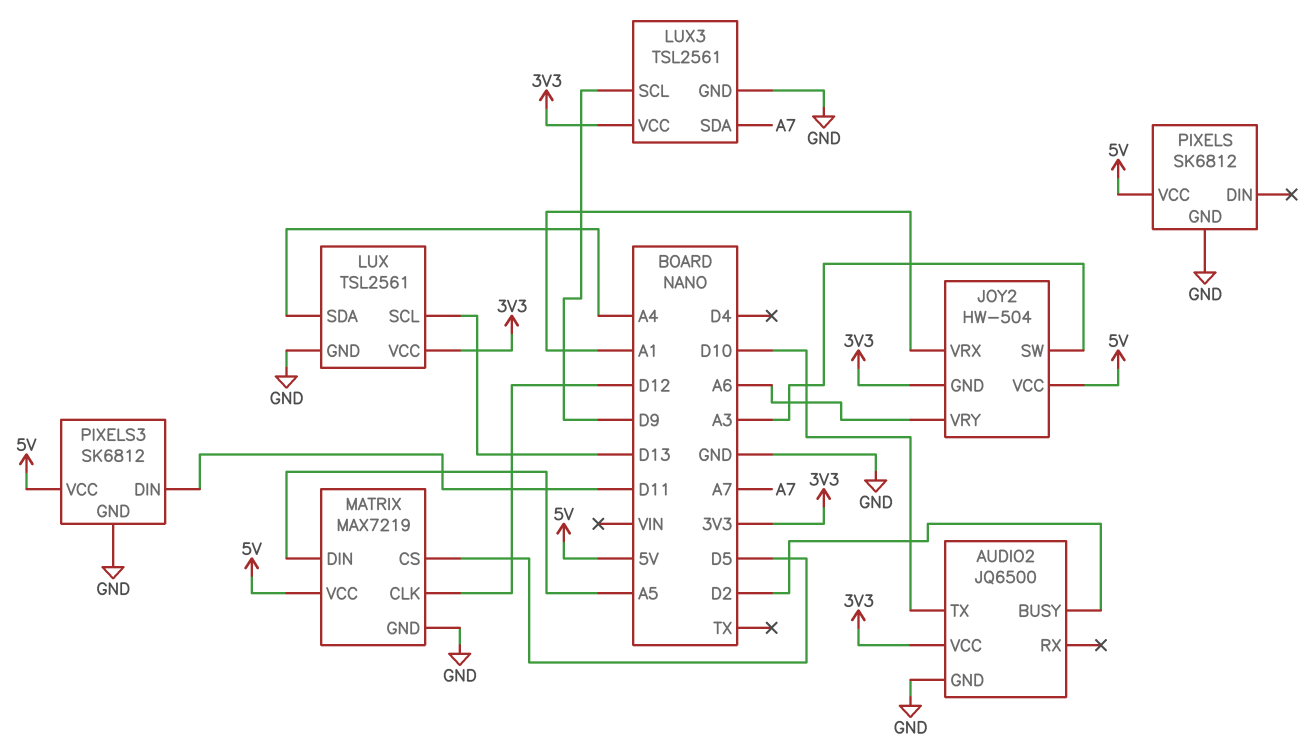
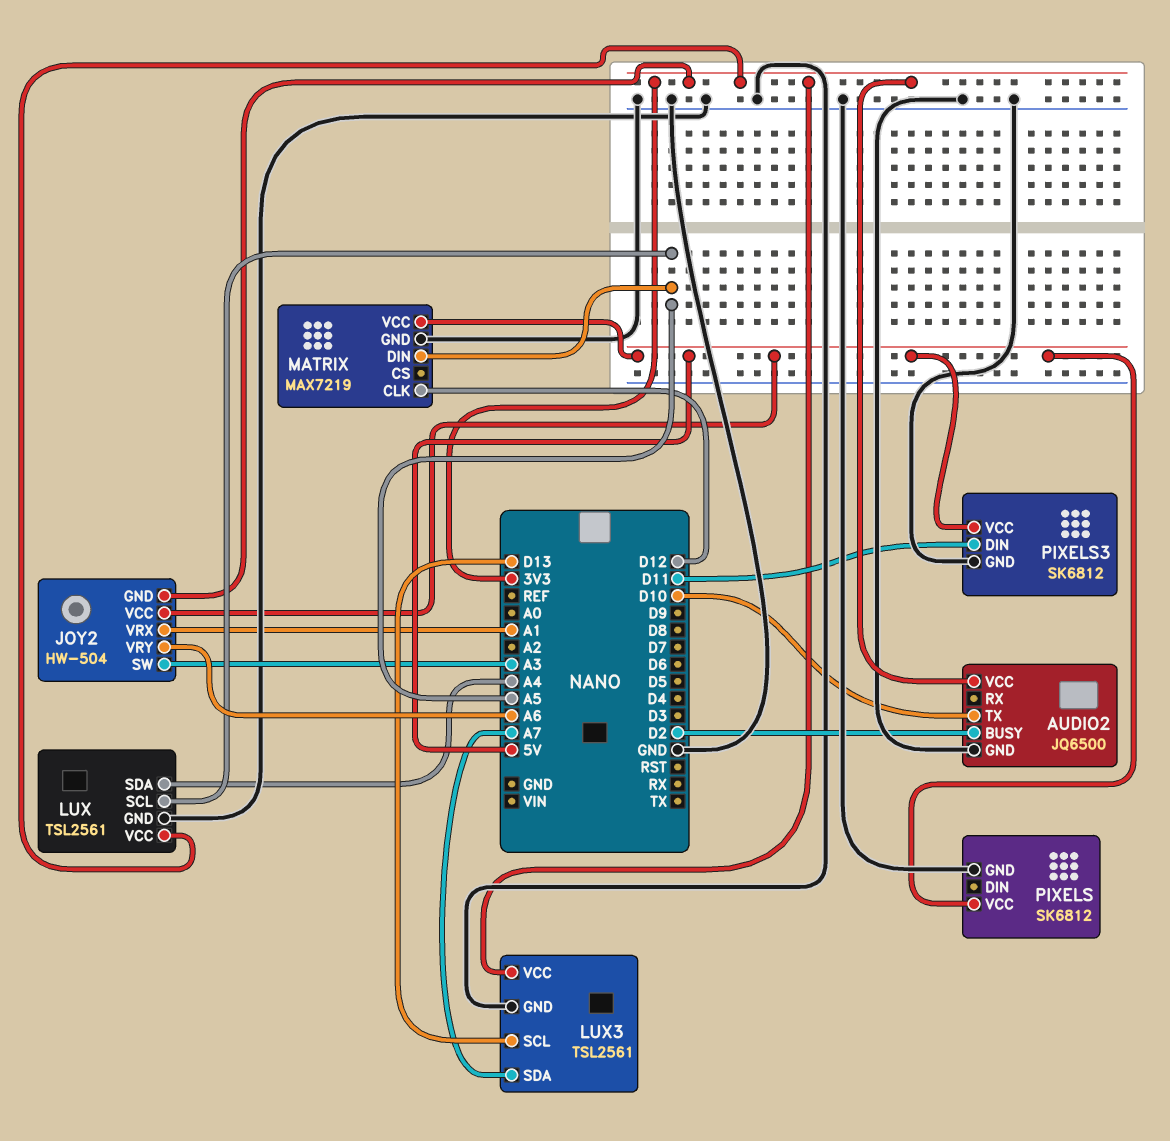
LUX pin SCL: D13 -> A5
LUX3 pin SCL: D9 -> D13
MATRIX pin CS: D5 -> none

